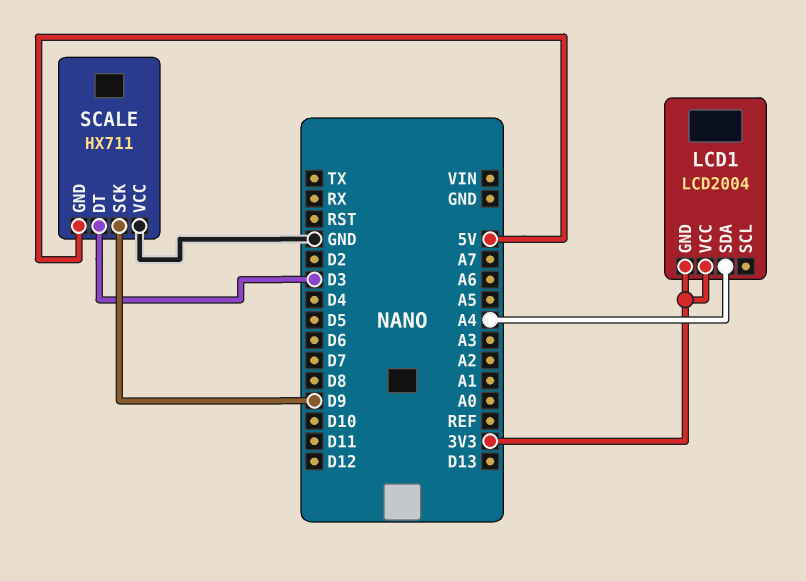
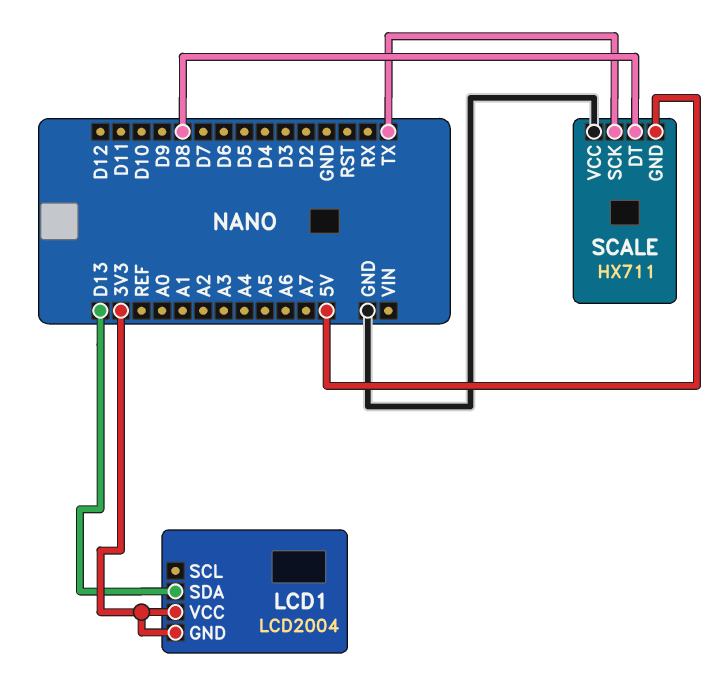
LCD1 pin SDA: A4 -> D13
SCALE pin DT: D3 -> D8
SCALE pin SCK: D9 -> TX

